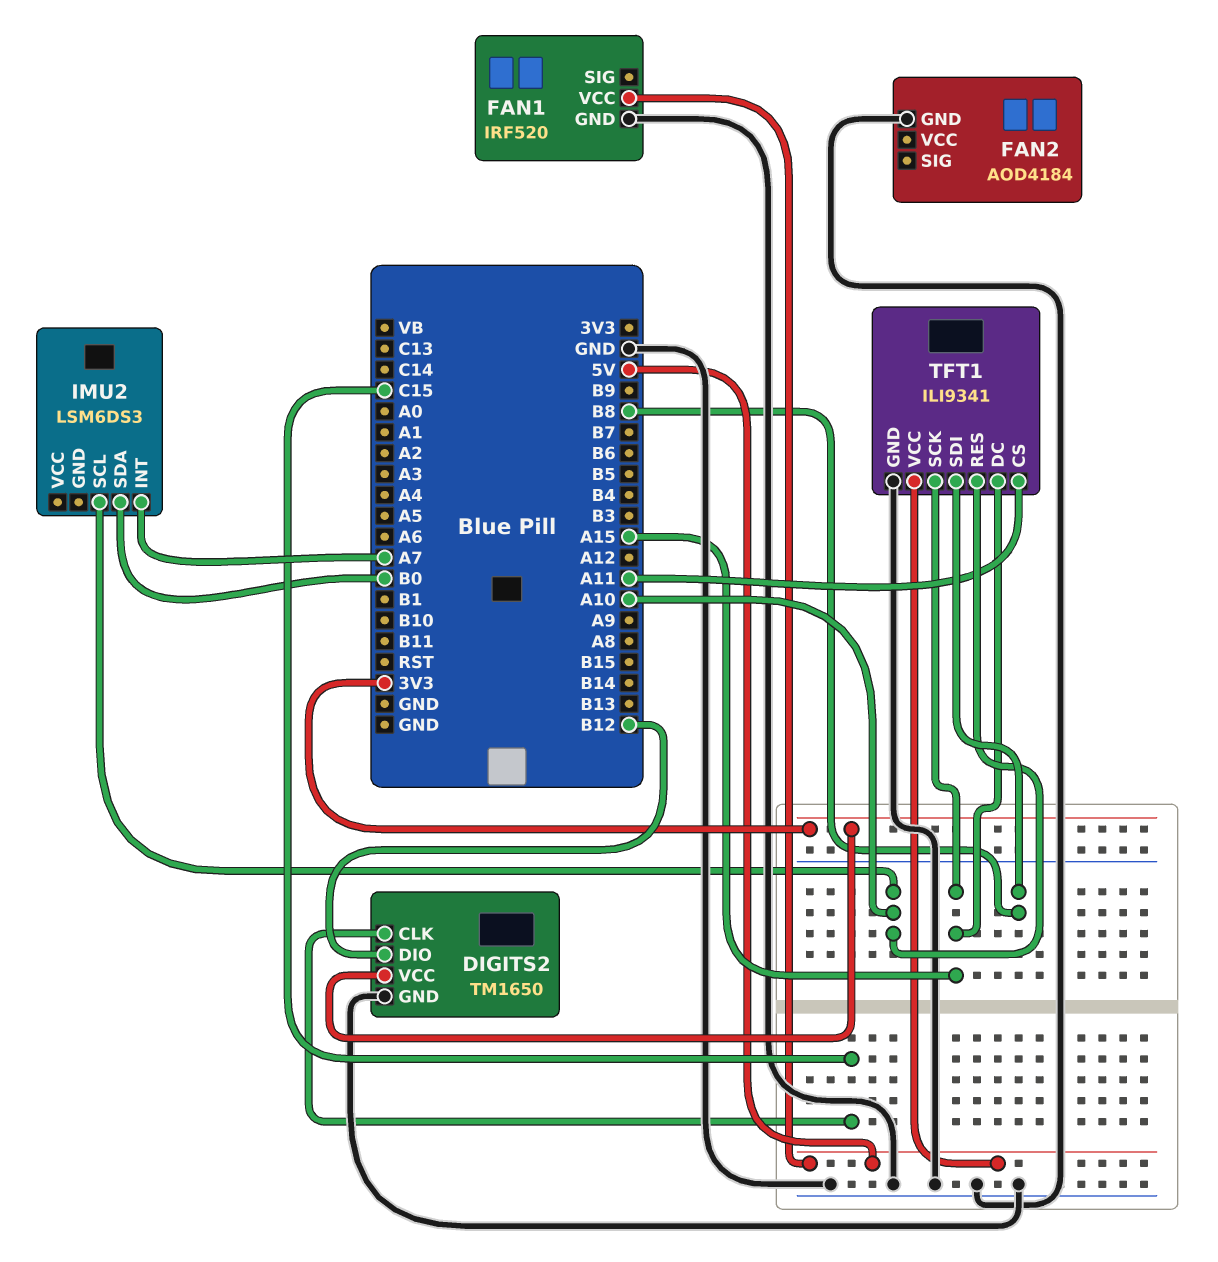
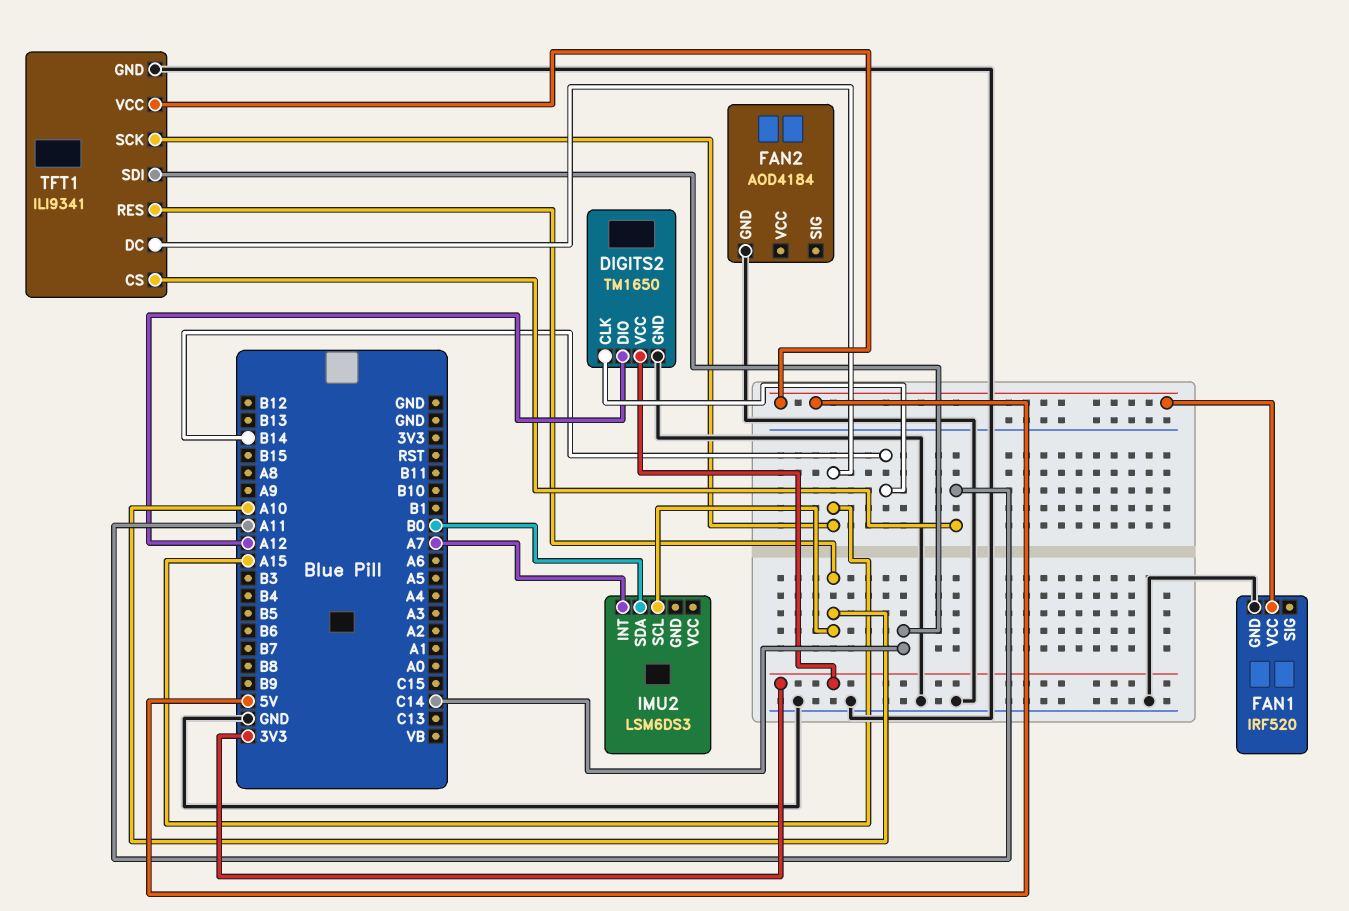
DIGITS2 pin CLK: C15 -> B14
DIGITS2 pin DIO: B12 -> A12
TFT1 pin SDI: B8 -> C14

